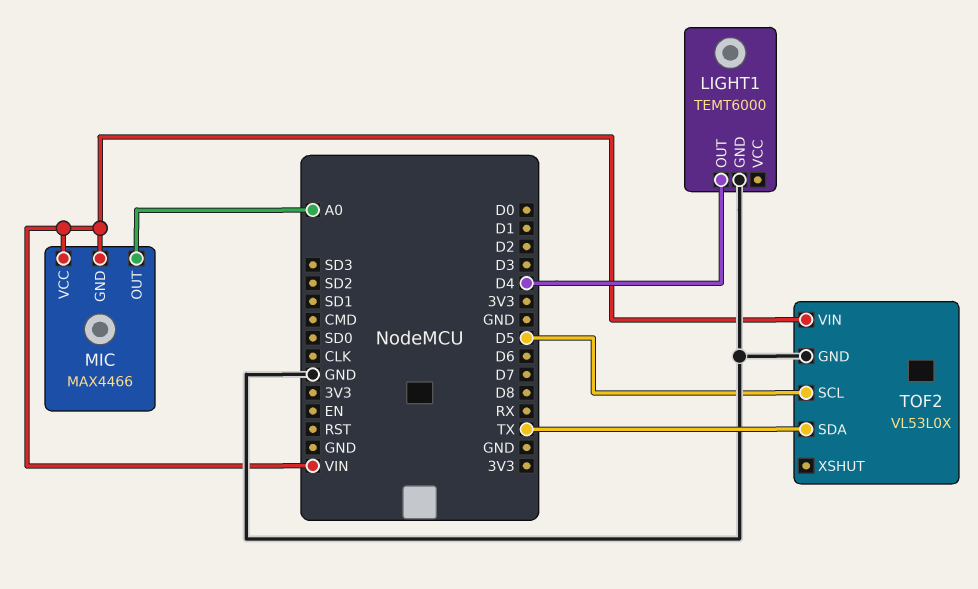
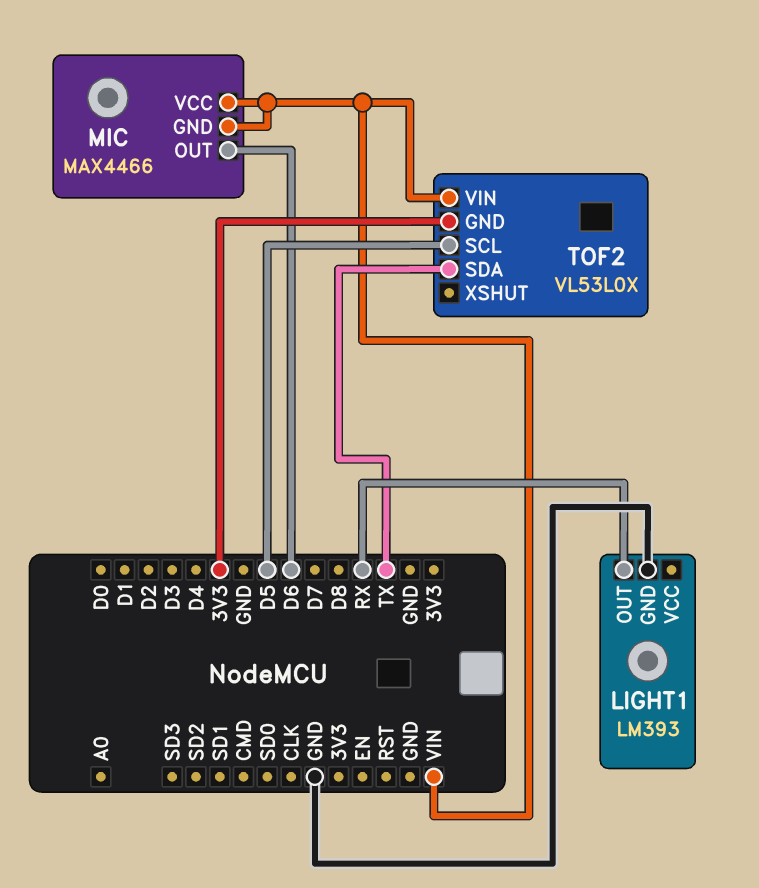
LIGHT1: TEMT6000 -> LM393
LIGHT1 pin OUT: D4 -> RX
MIC pin OUT: A0 -> D6
TOF2 pin GND: GND -> 3V3

